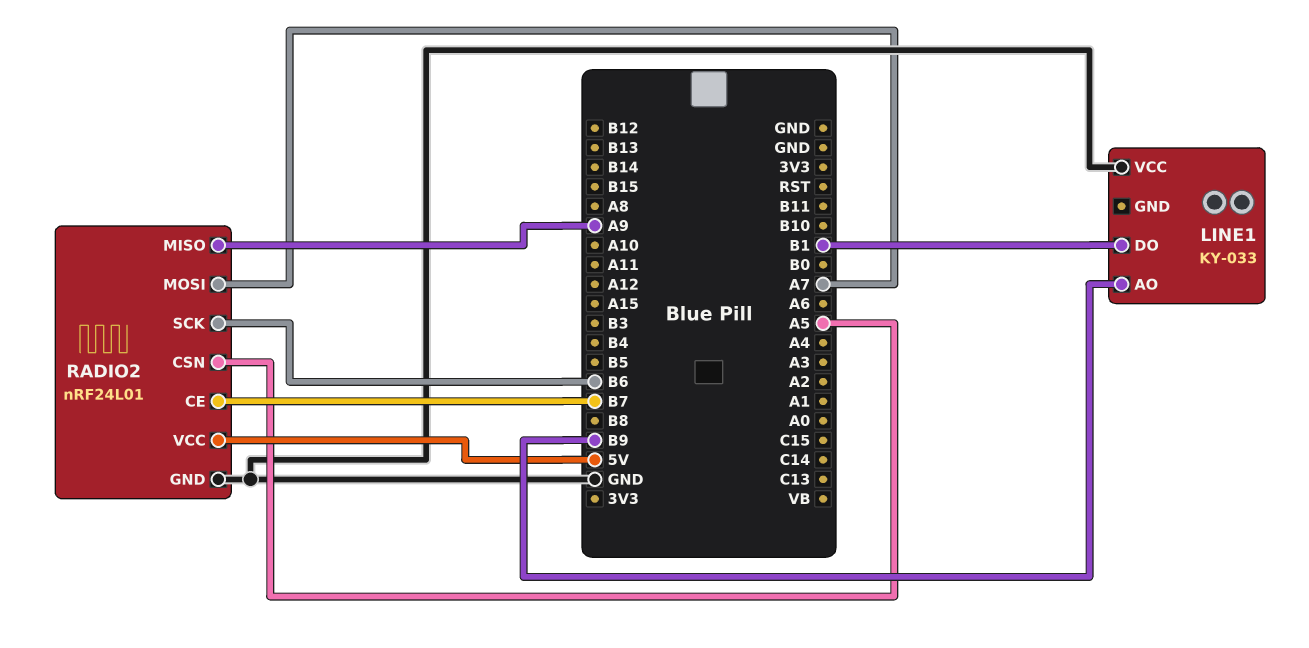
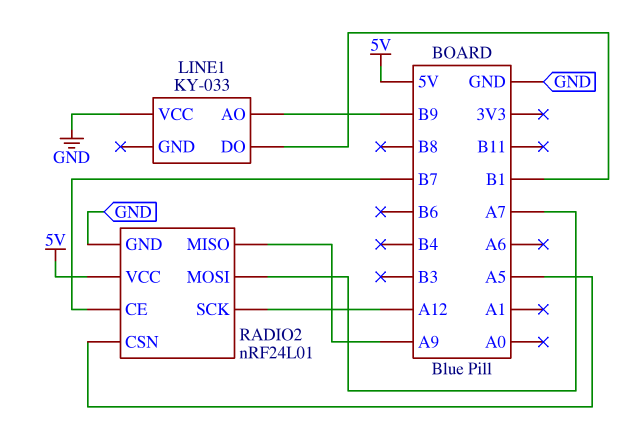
RADIO2 pin SCK: B6 -> A12

